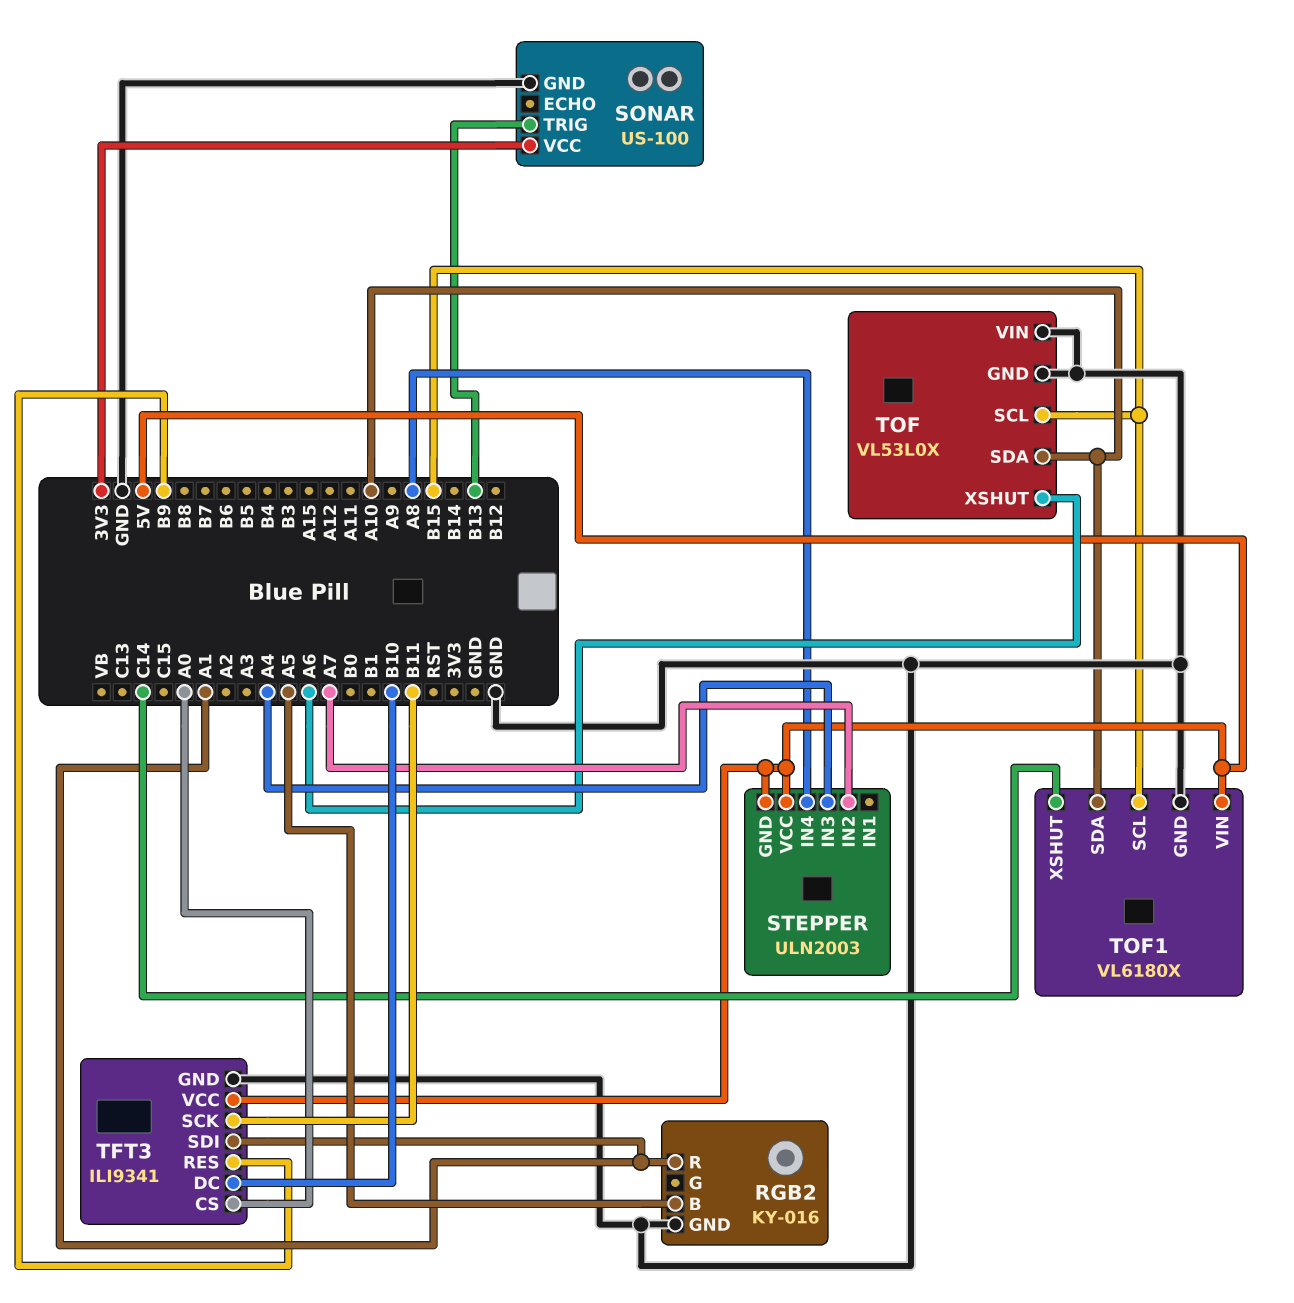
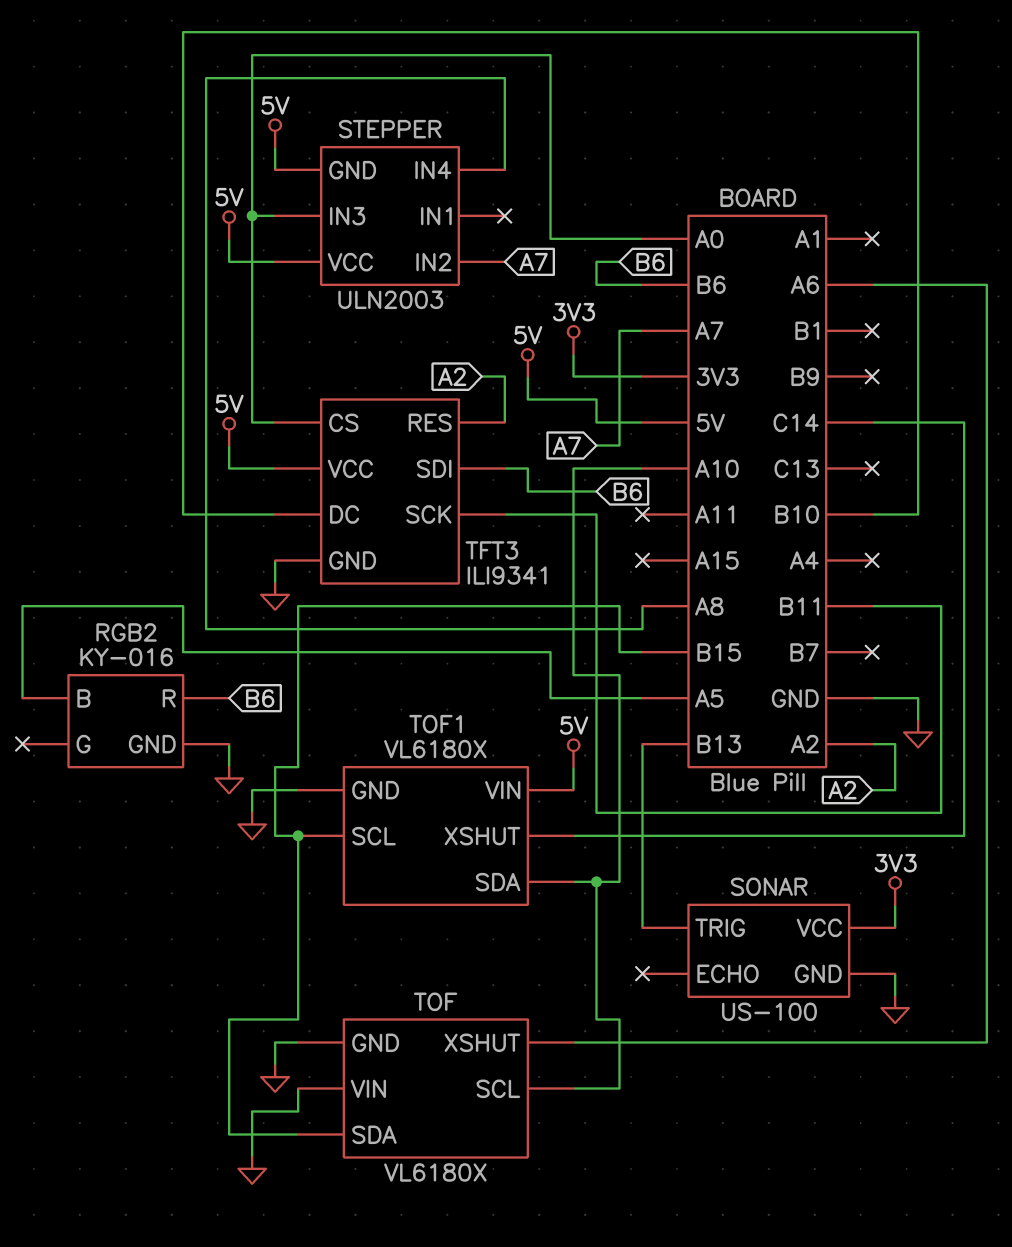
RGB2 pin R: A1 -> B6
STEPPER pin IN3: A4 -> A0
TFT3 pin RES: B9 -> A2
TFT3 pin SDI: A1 -> B6
TOF: VL53L0X -> VL6180X
TOF pin SCL: B15 -> A10
TOF pin SDA: A10 -> B15

